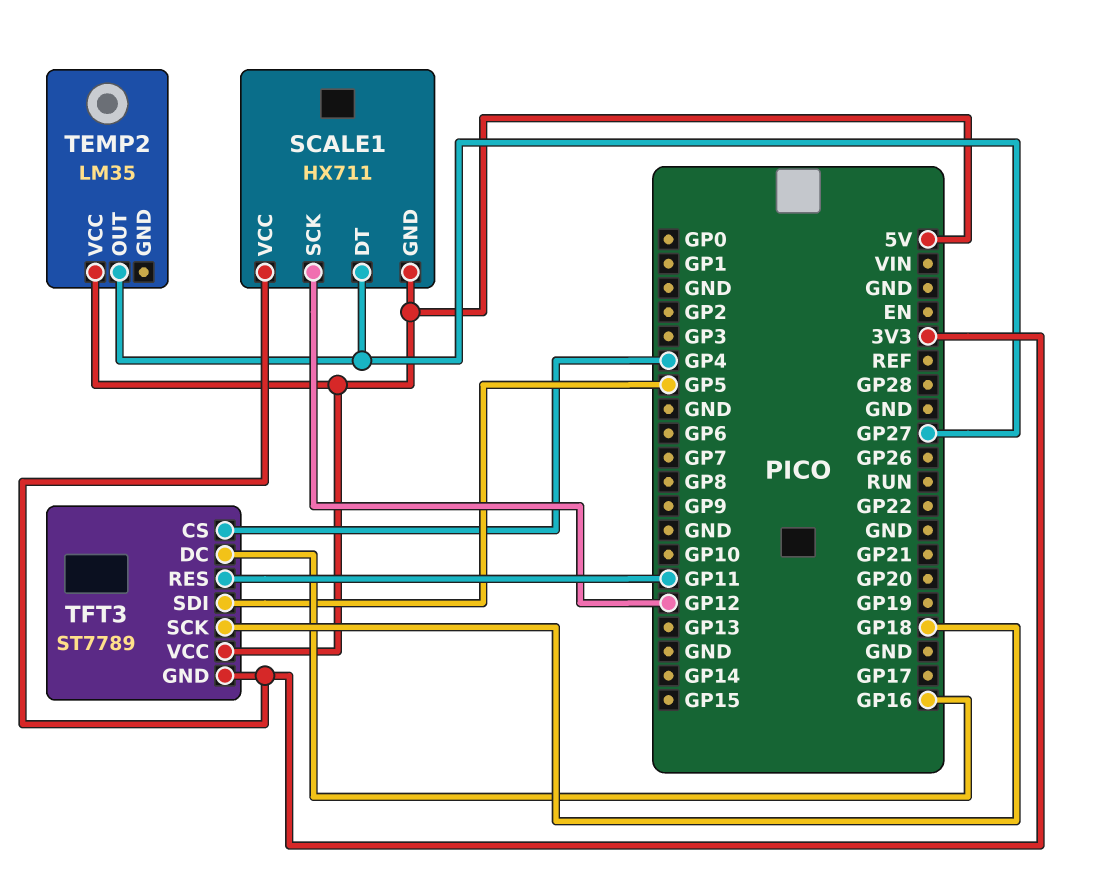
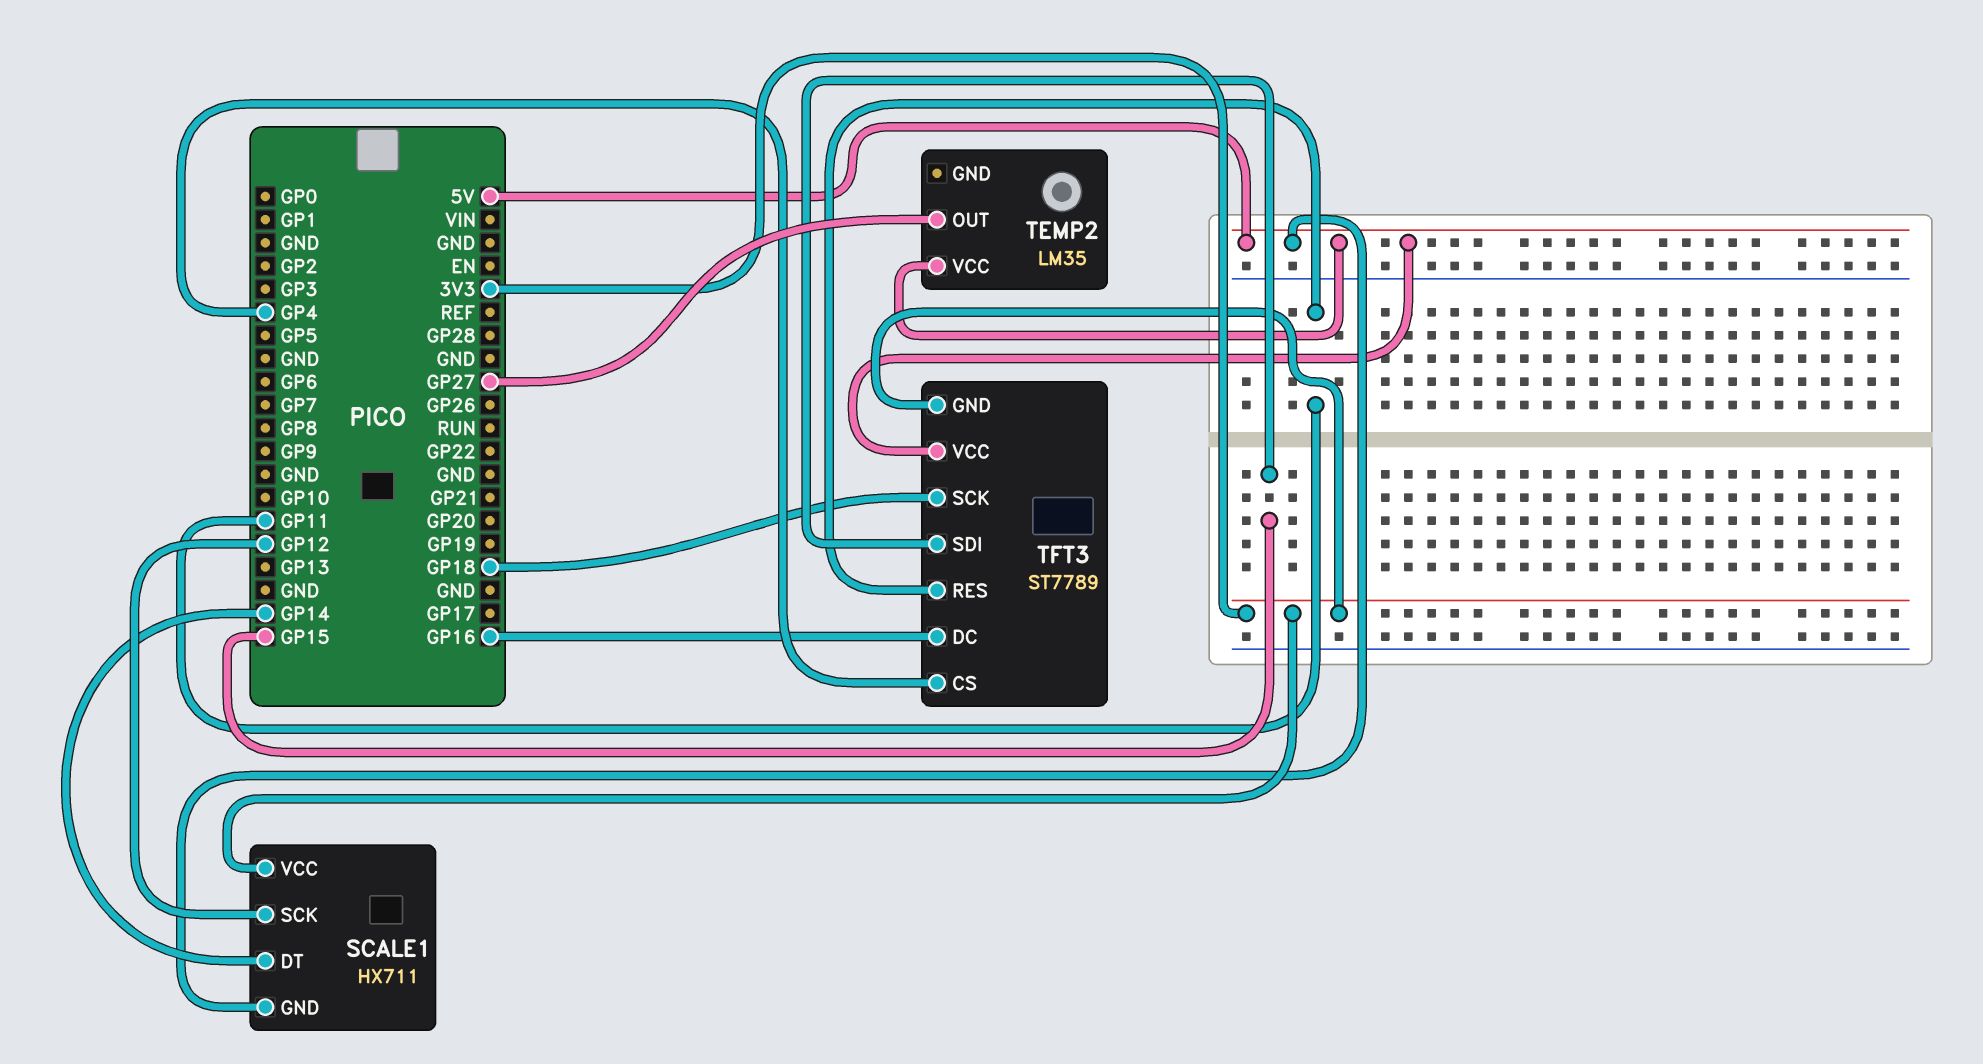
SCALE1 pin DT: GP27 -> GP14
TFT3 pin SDI: GP5 -> GP15

